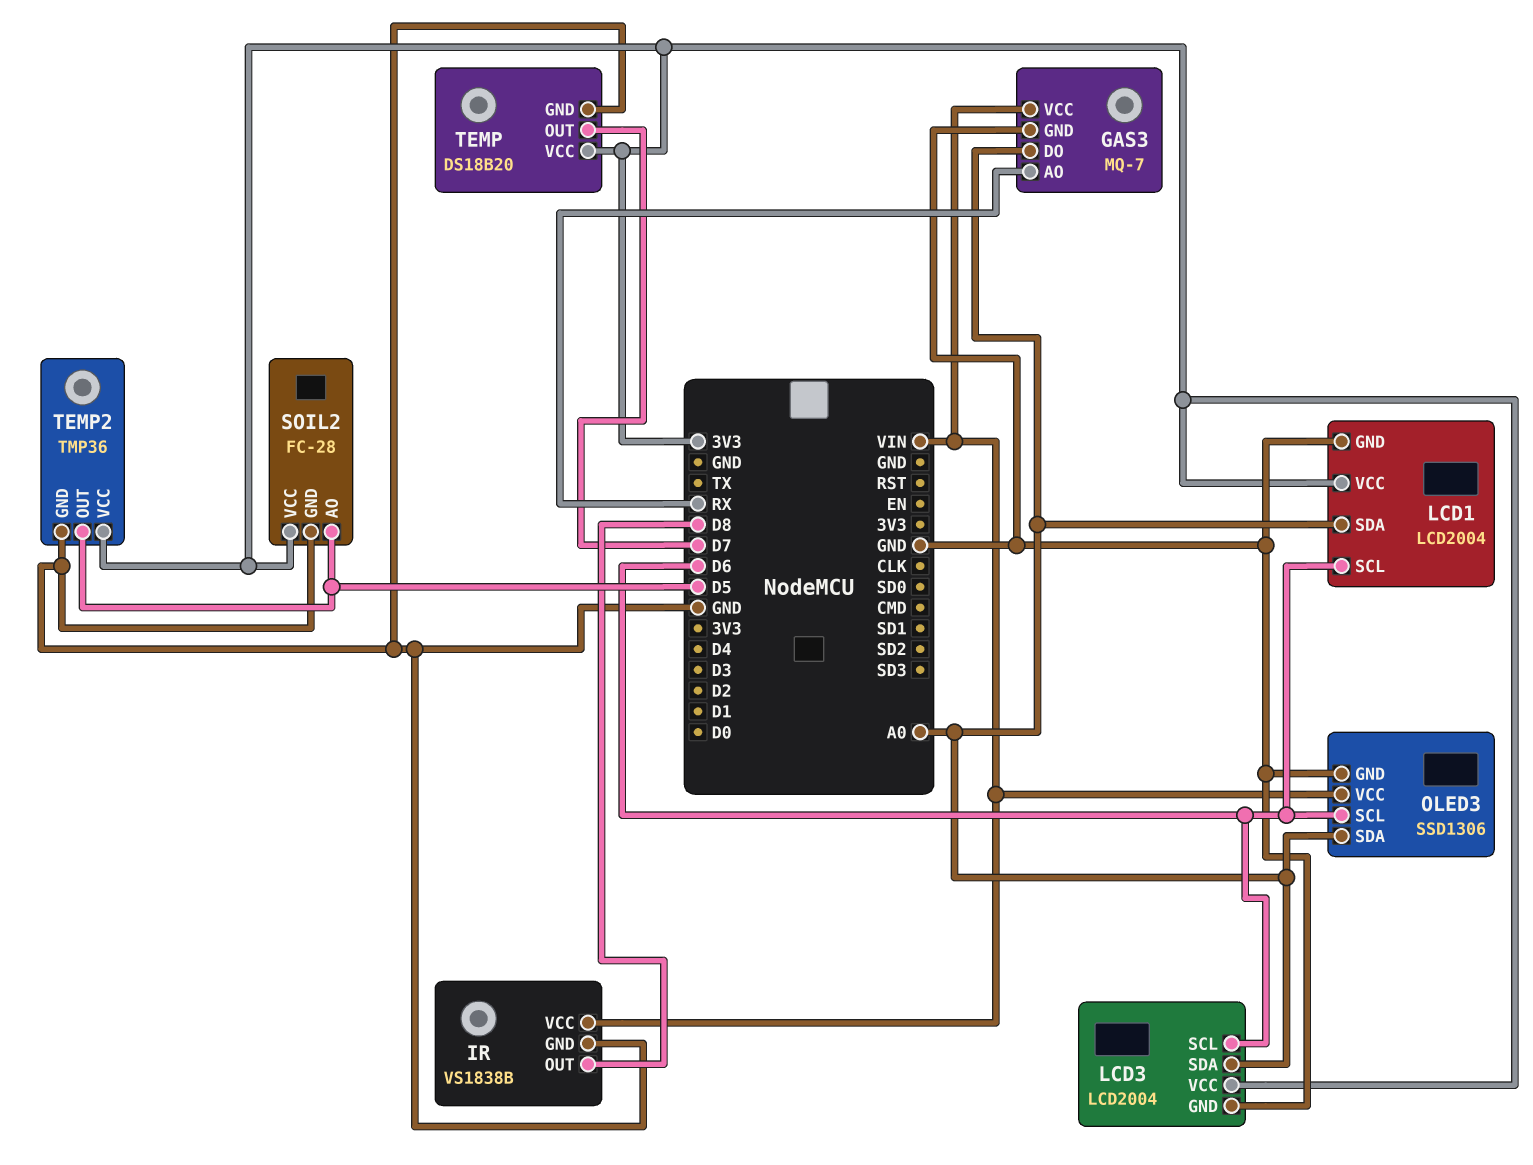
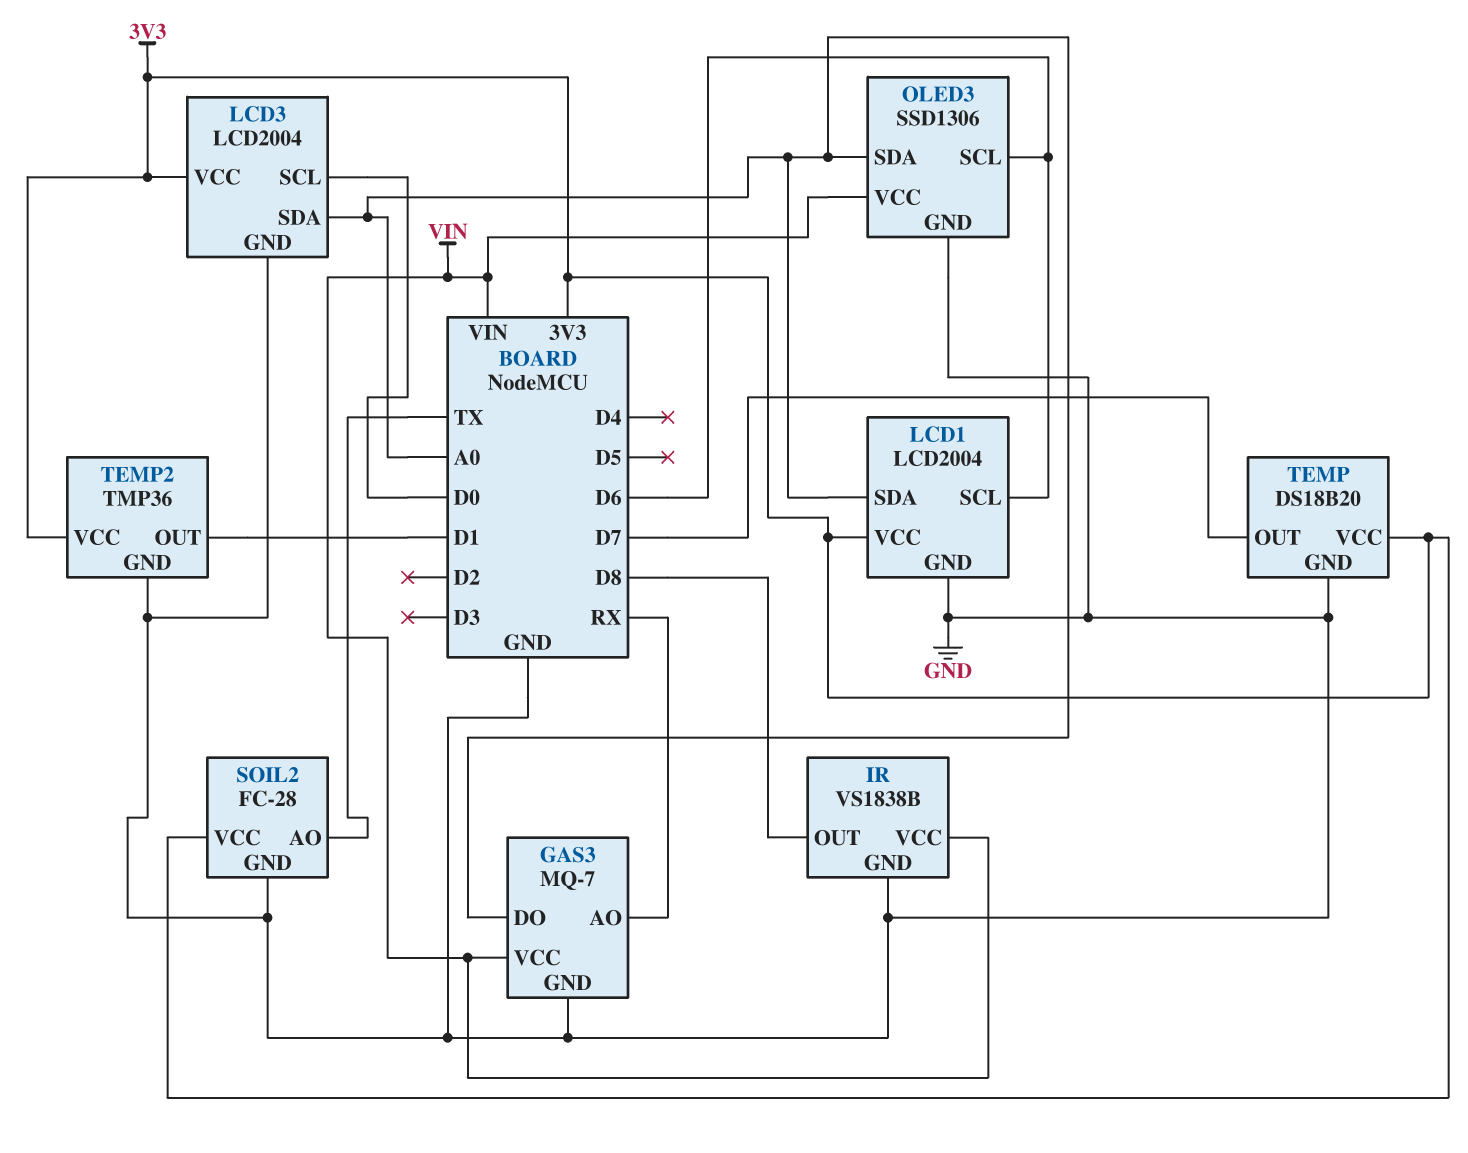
LCD3 pin SCL: D6 -> D0
SOIL2 pin AO: D5 -> TX
TEMP2 pin OUT: D5 -> D1

